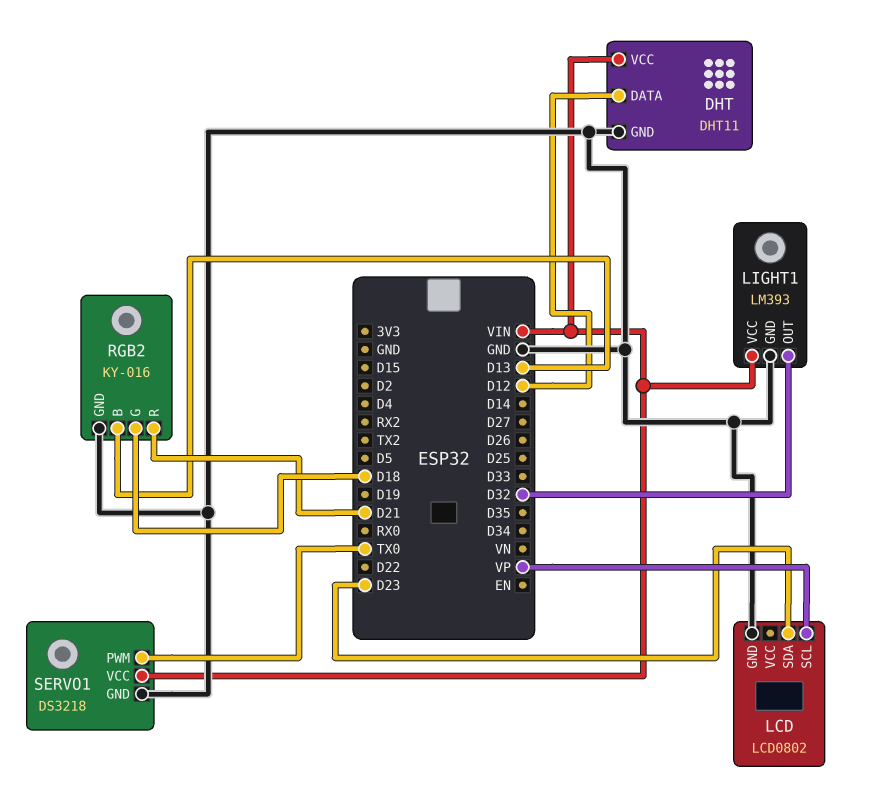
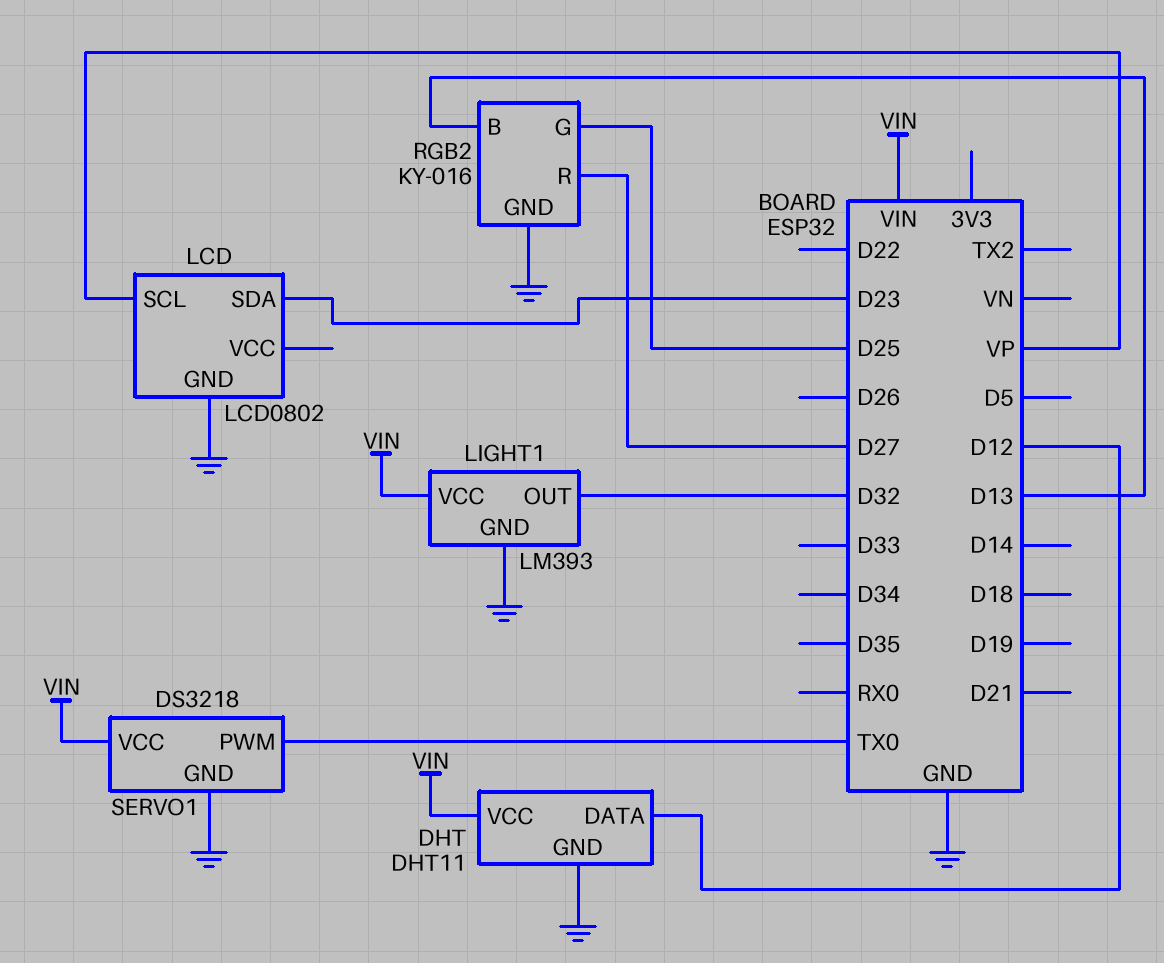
RGB2 pin G: D18 -> D25
RGB2 pin R: D21 -> D27

